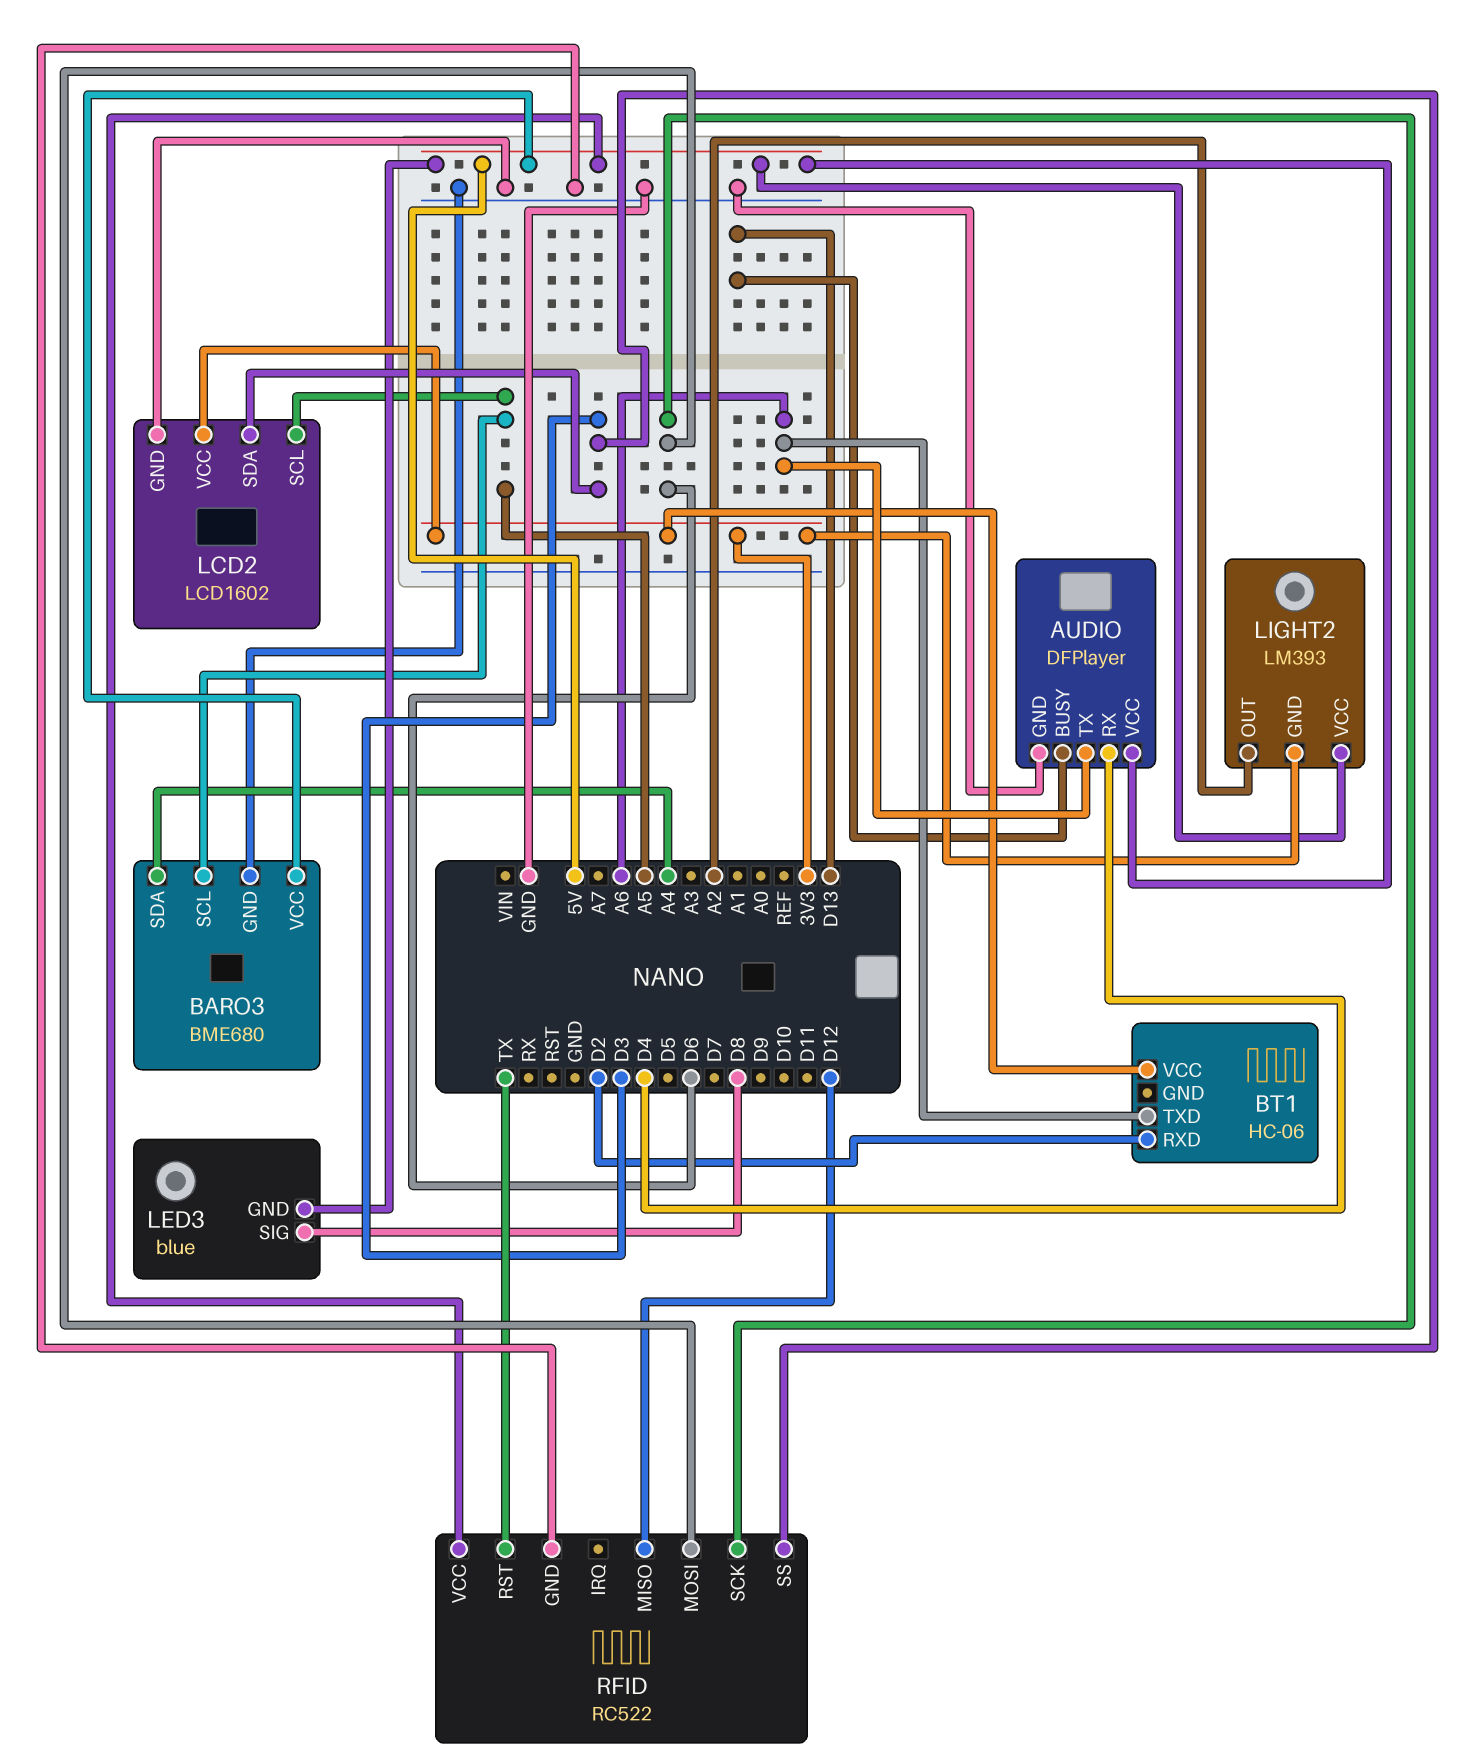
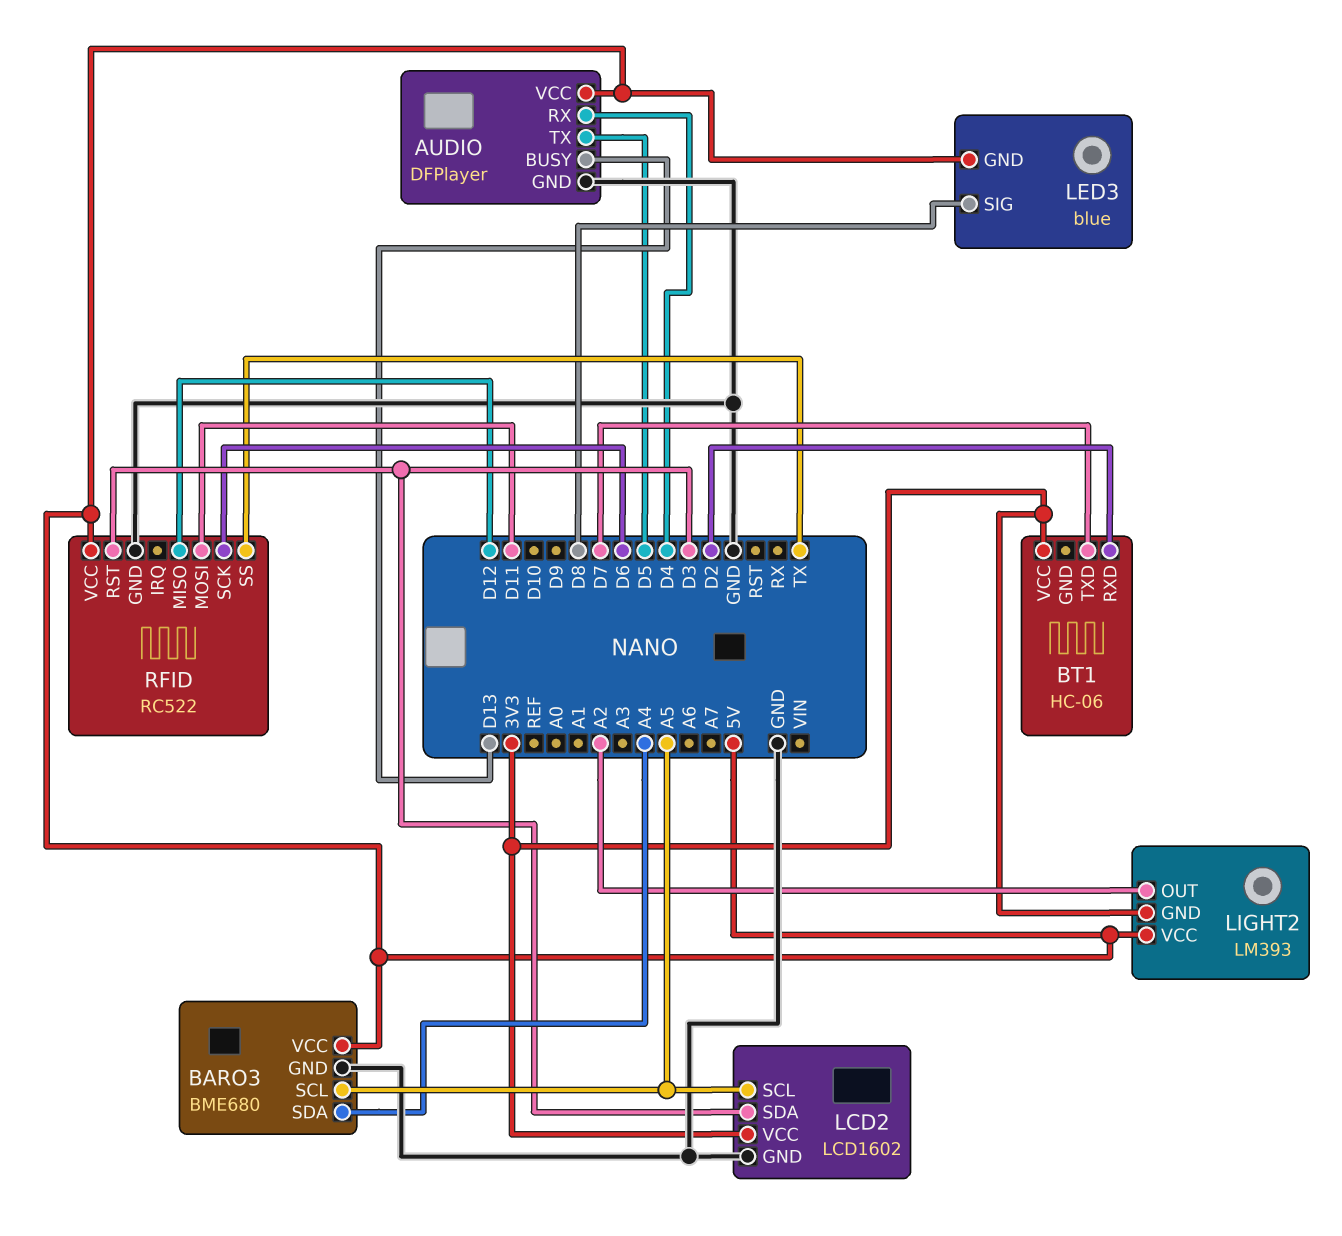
AUDIO pin TX: A6 -> D5
BT1 pin TXD: A6 -> D7
RFID pin MOSI: D6 -> D11
RFID pin RST: TX -> D3
RFID pin SS: D3 -> TX

